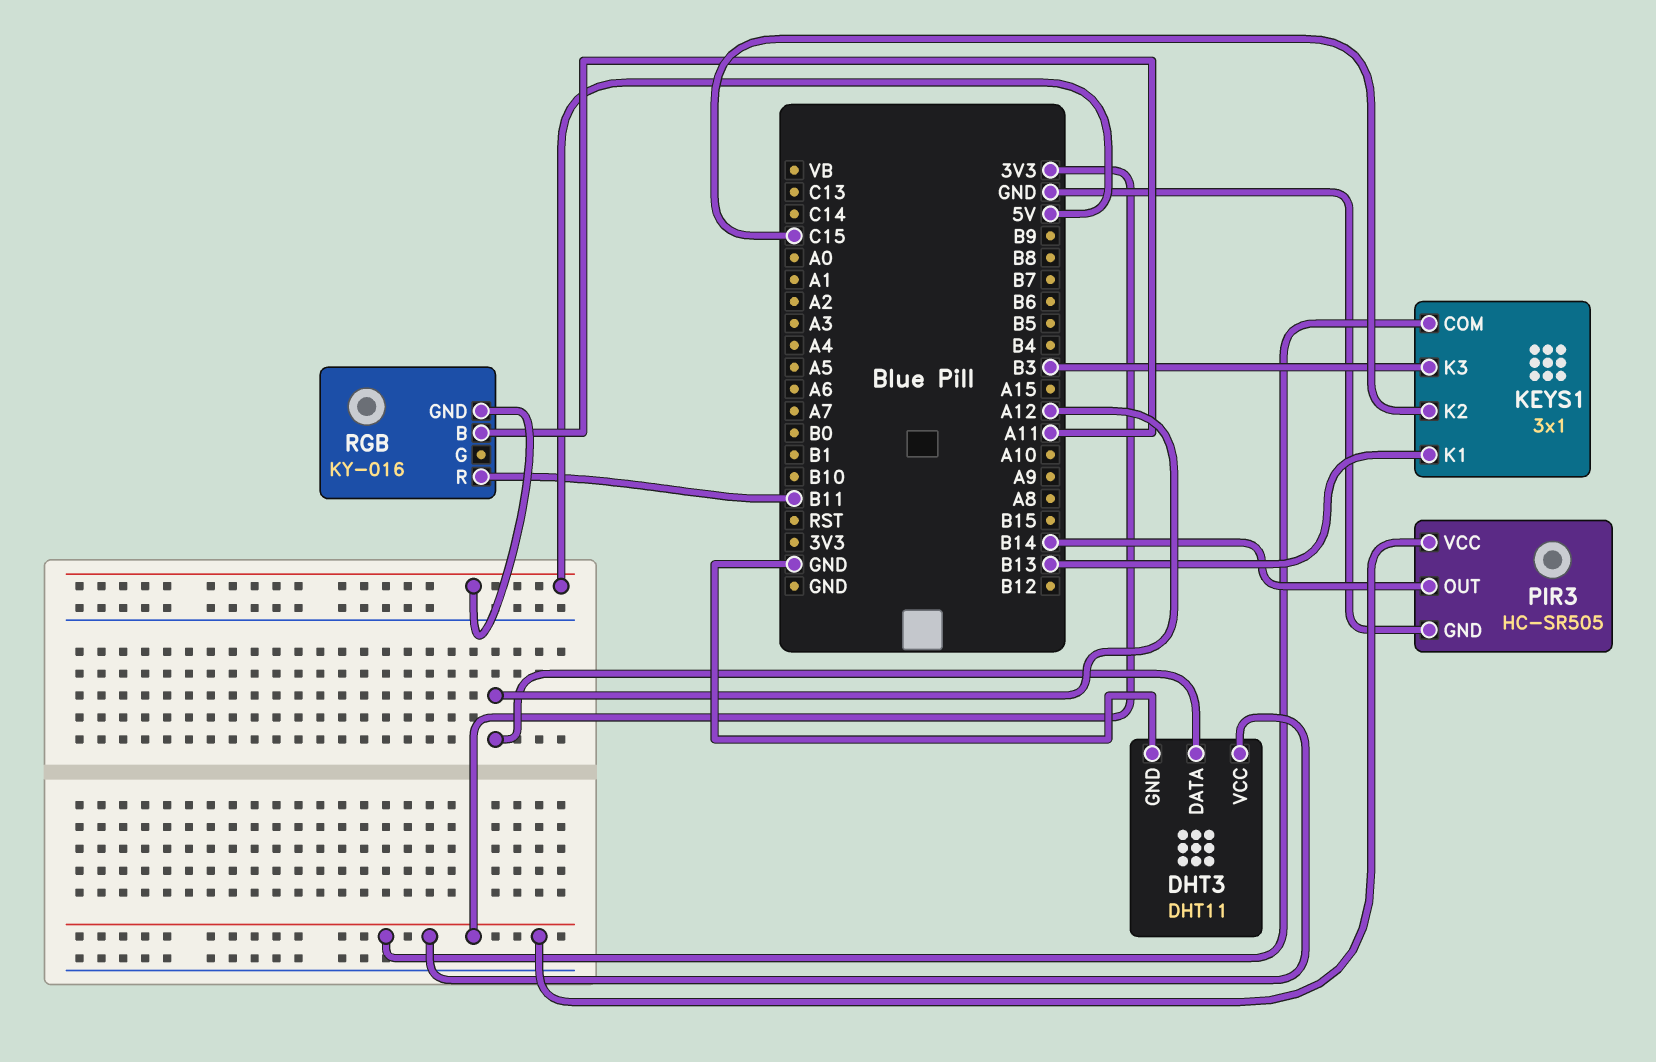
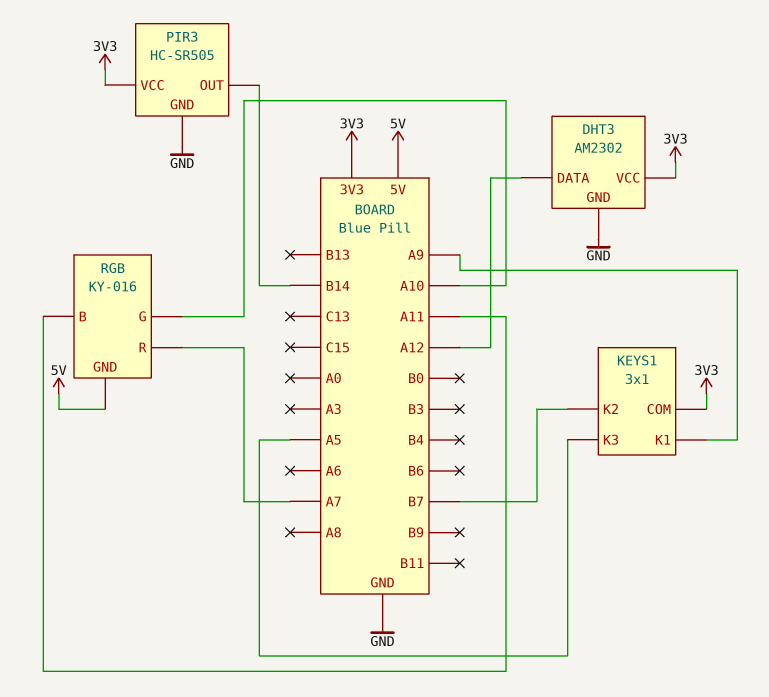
DHT3: DHT11 -> AM2302
KEYS1 pin K1: B13 -> A9
KEYS1 pin K2: C15 -> B7
KEYS1 pin K3: B3 -> A5
RGB pin G: none -> A10
RGB pin R: B11 -> A7

